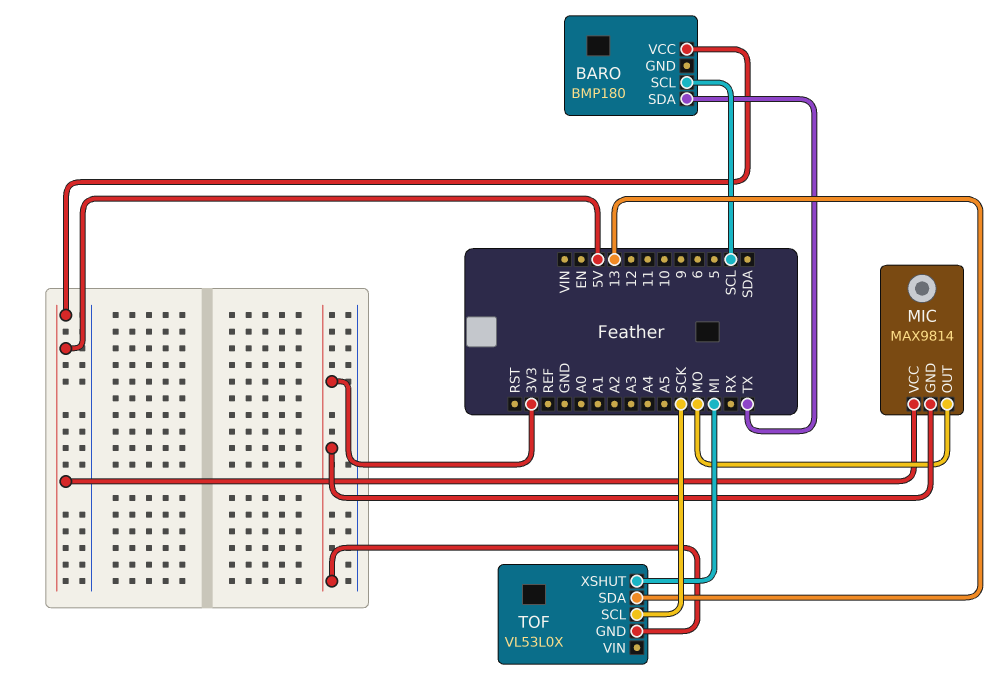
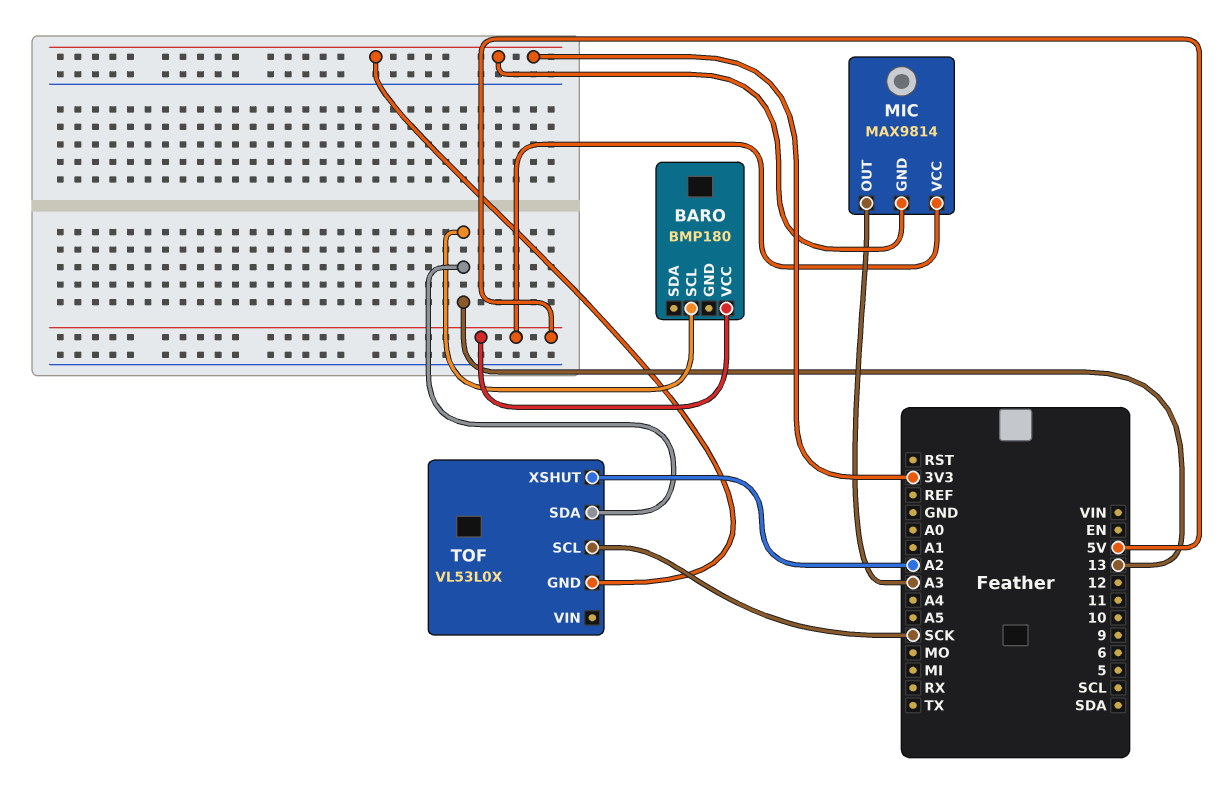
BARO pin SCL: SCL -> 13
BARO pin SDA: TX -> none
MIC pin OUT: MO -> A3
TOF pin XSHUT: MI -> A2

